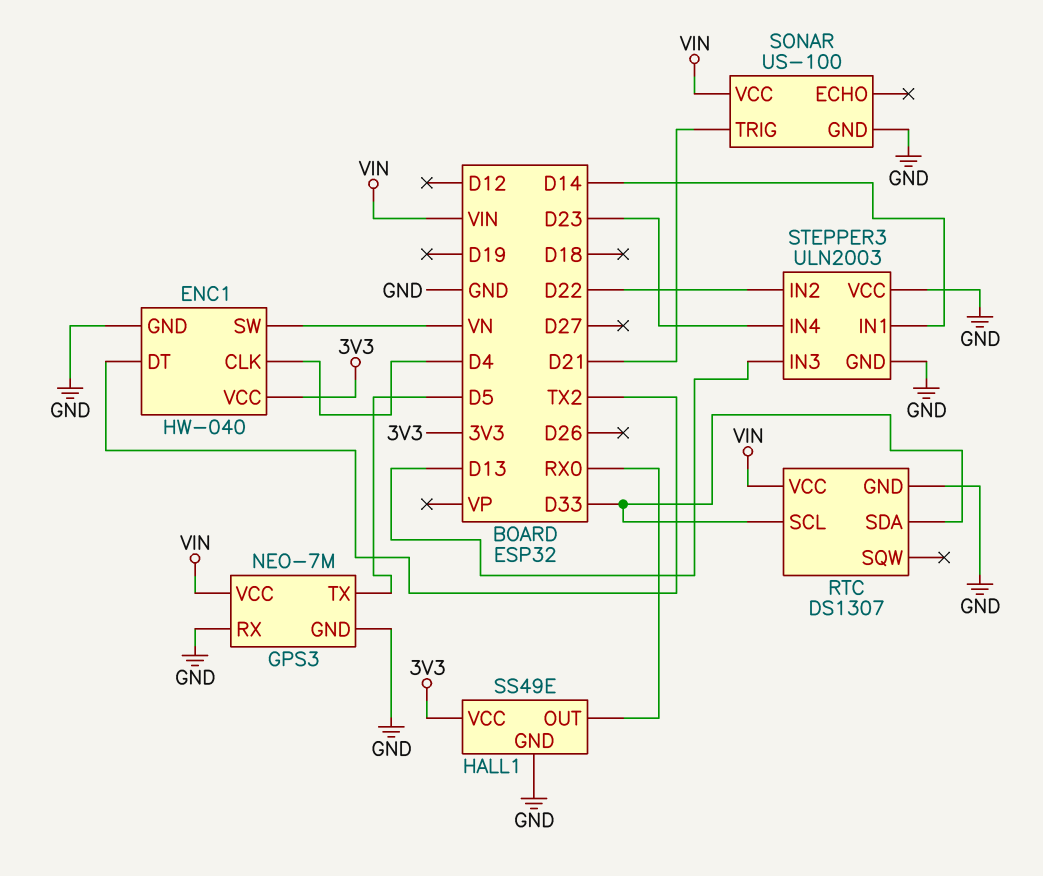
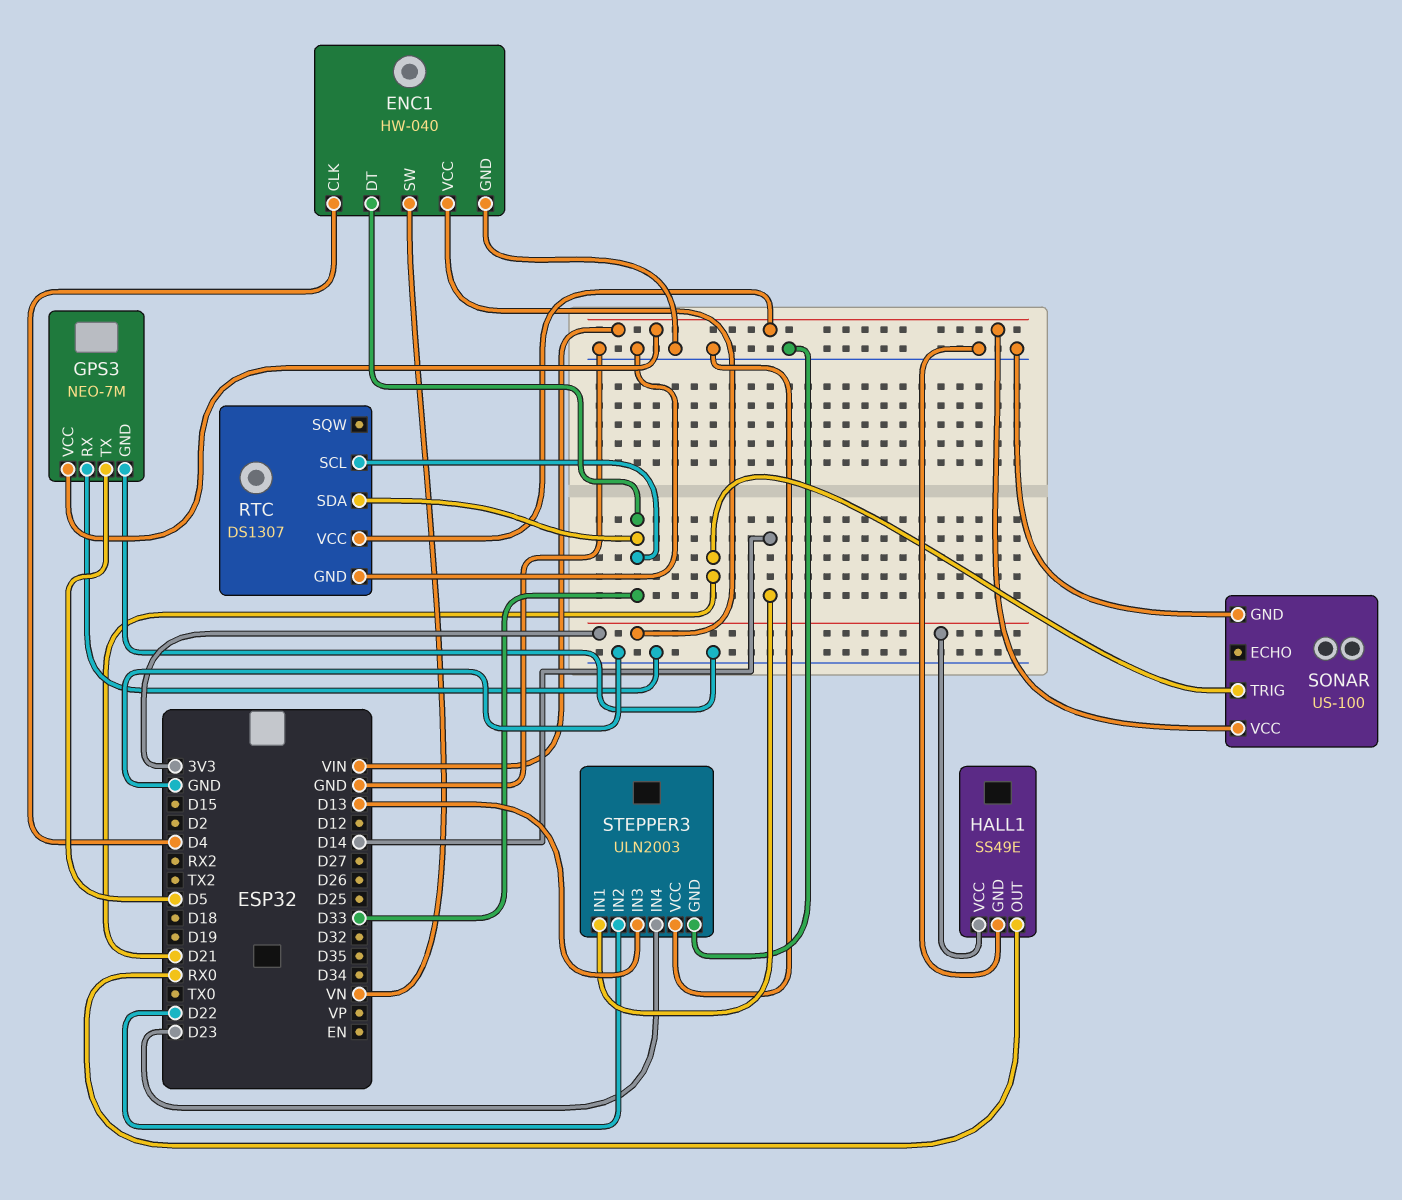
ENC1 pin DT: TX2 -> D33

